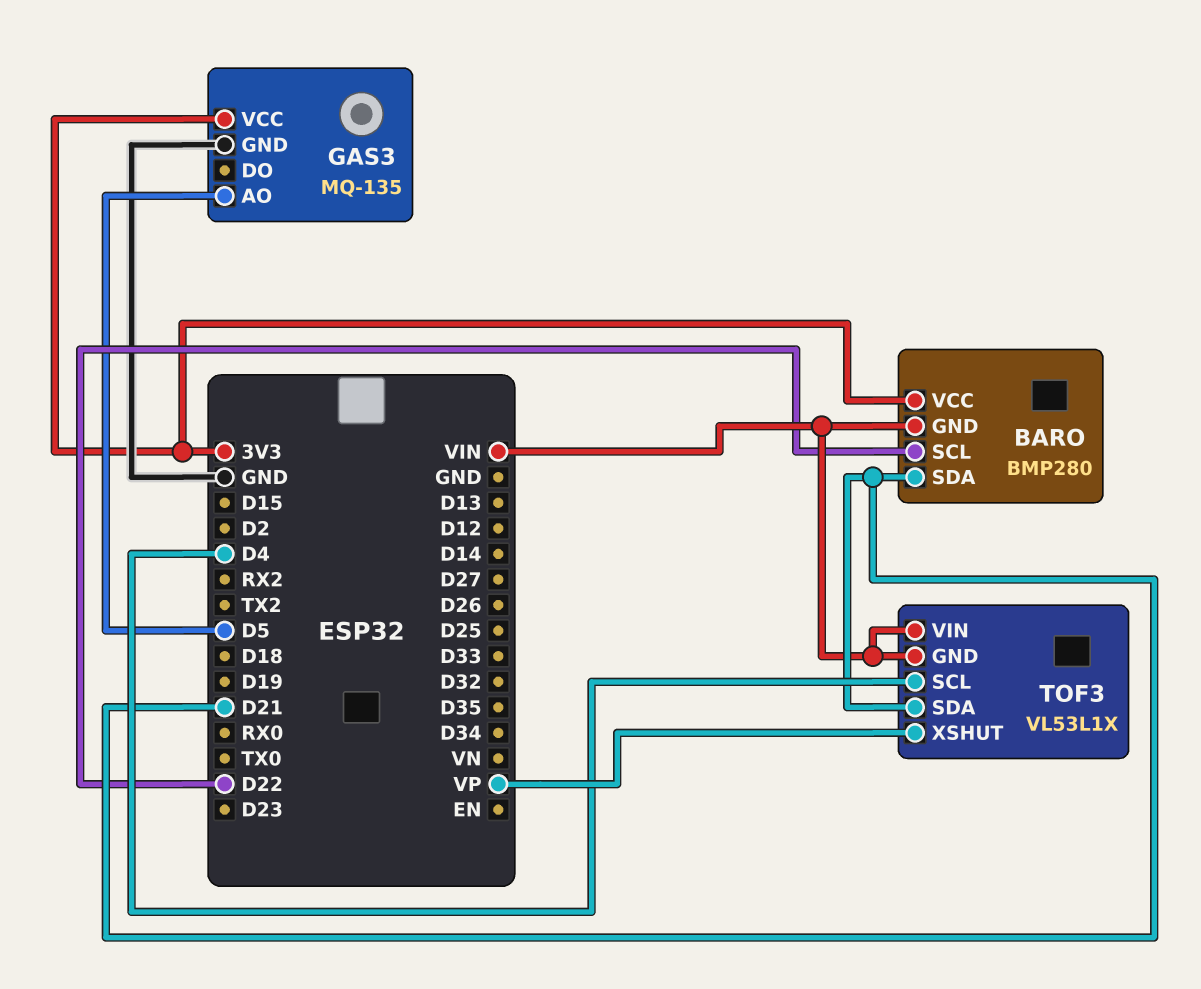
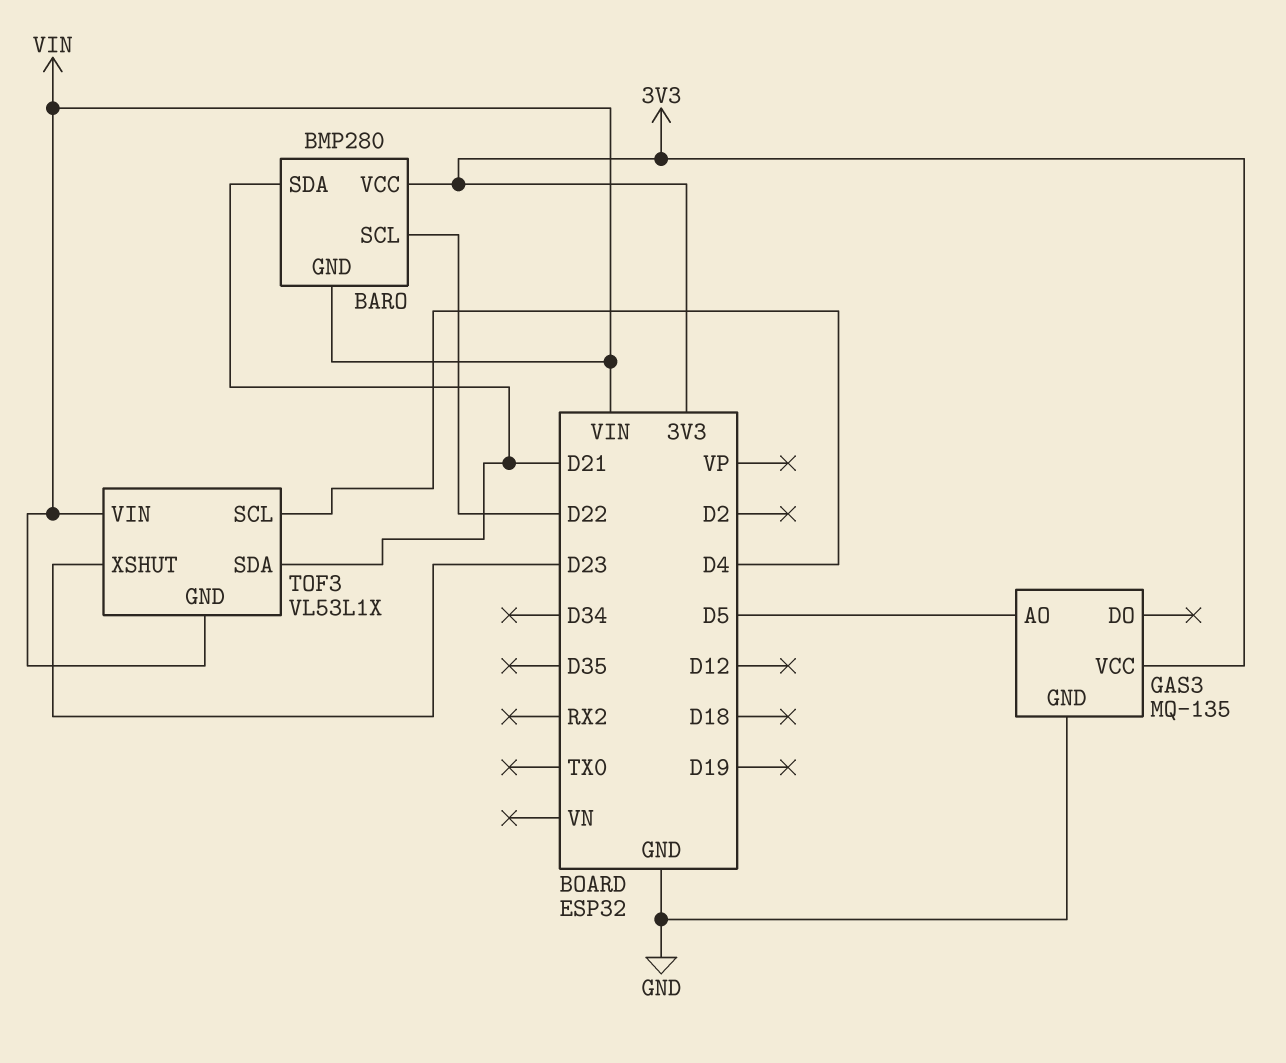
TOF3 pin XSHUT: VP -> D23

